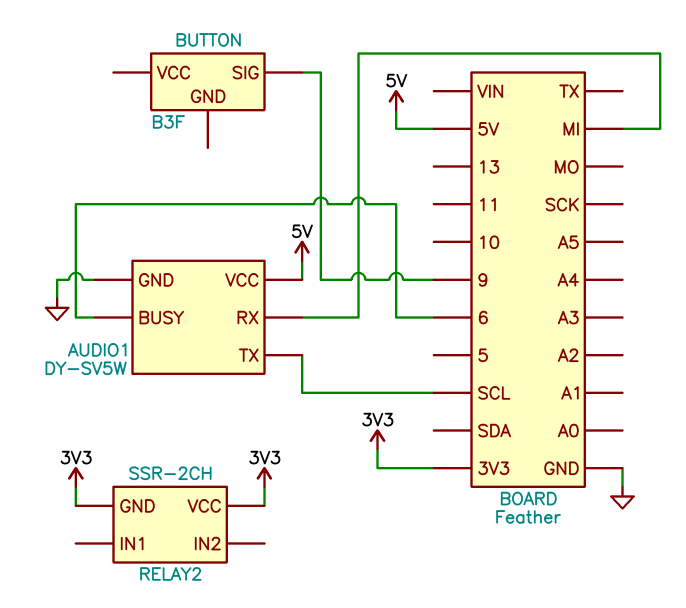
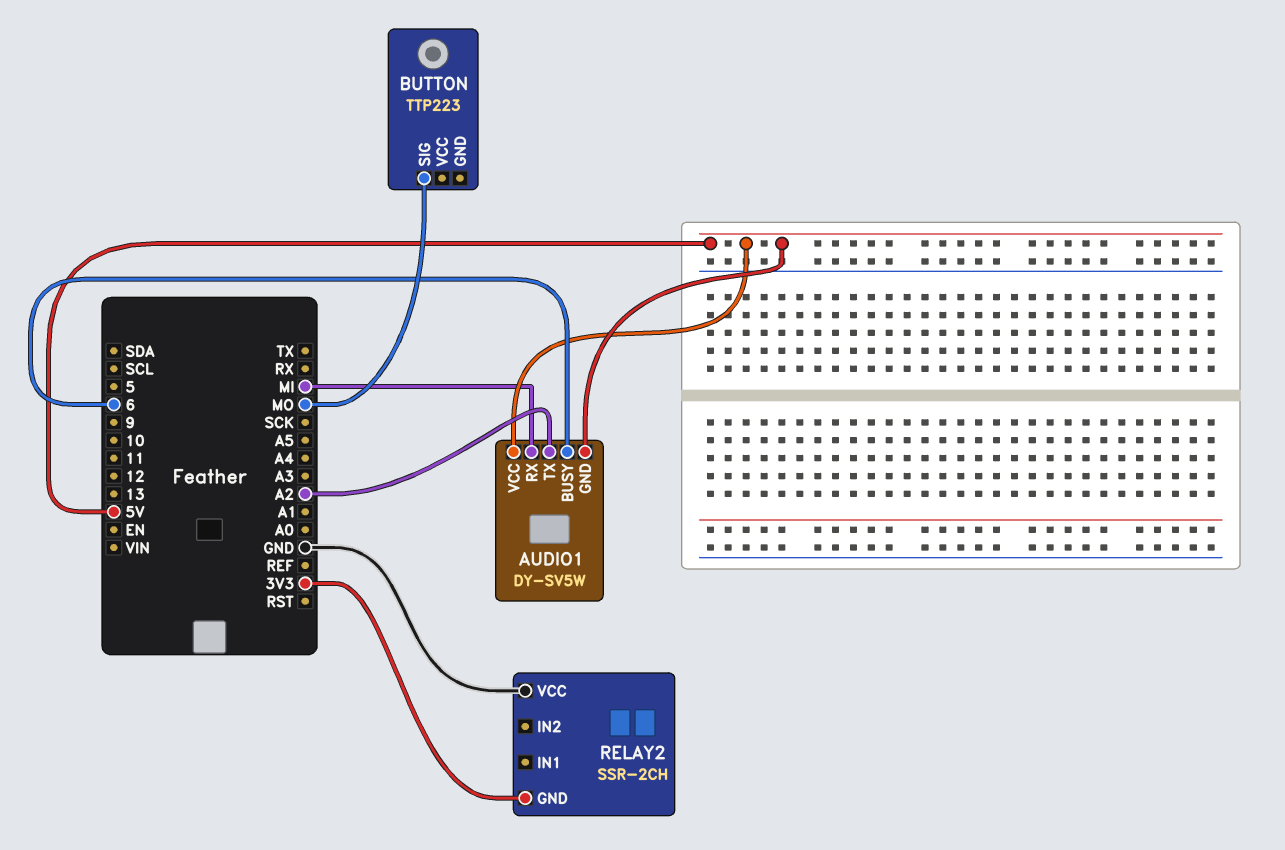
AUDIO1 pin GND: GND -> 5V
AUDIO1 pin TX: SCL -> A2
BUTTON: B3F -> TTP223
BUTTON pin SIG: 9 -> MO
RELAY2 pin VCC: 3V3 -> GND

